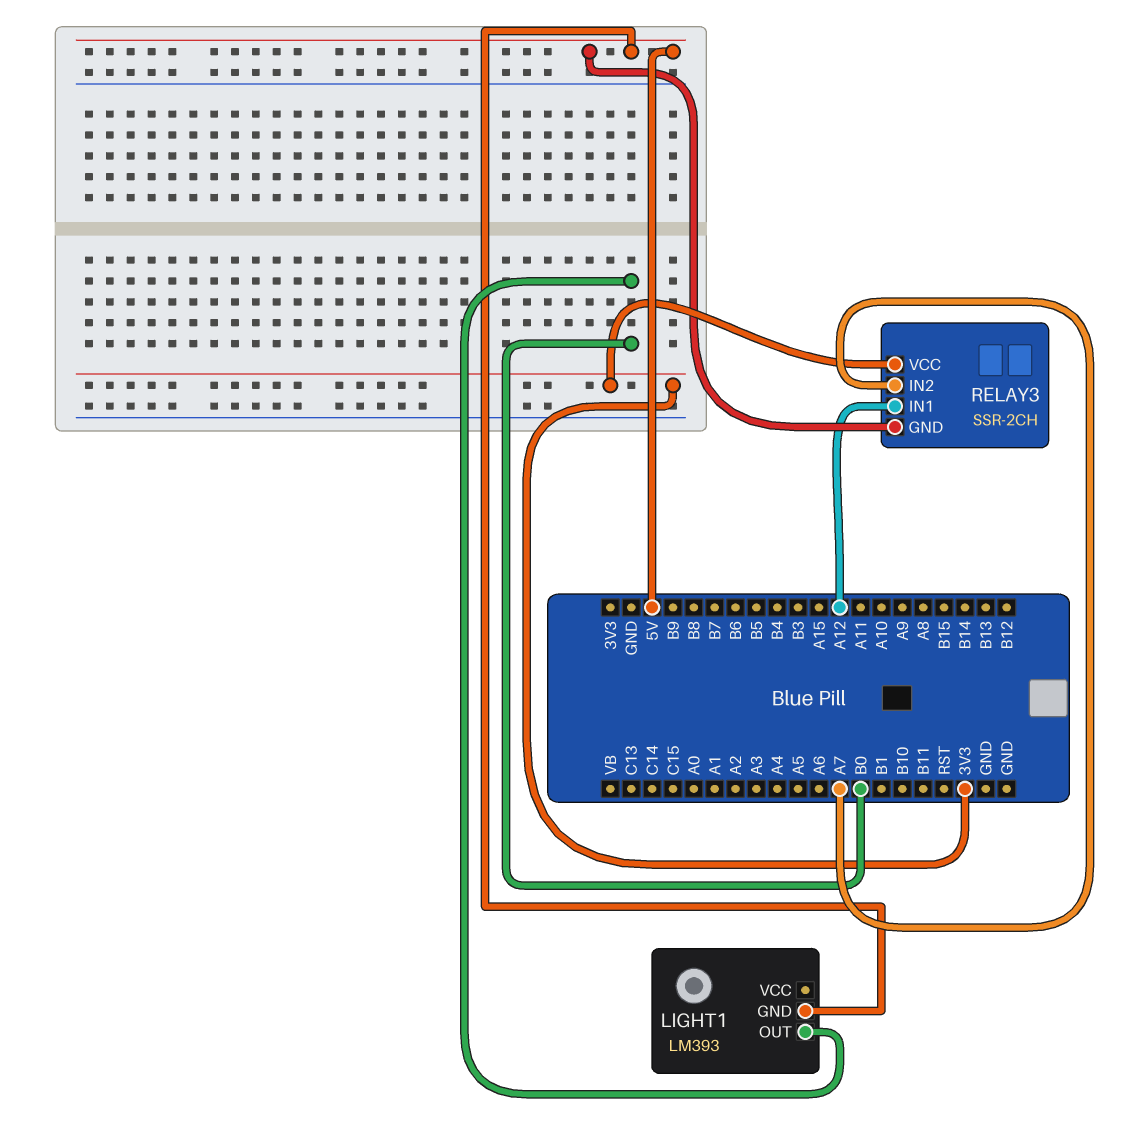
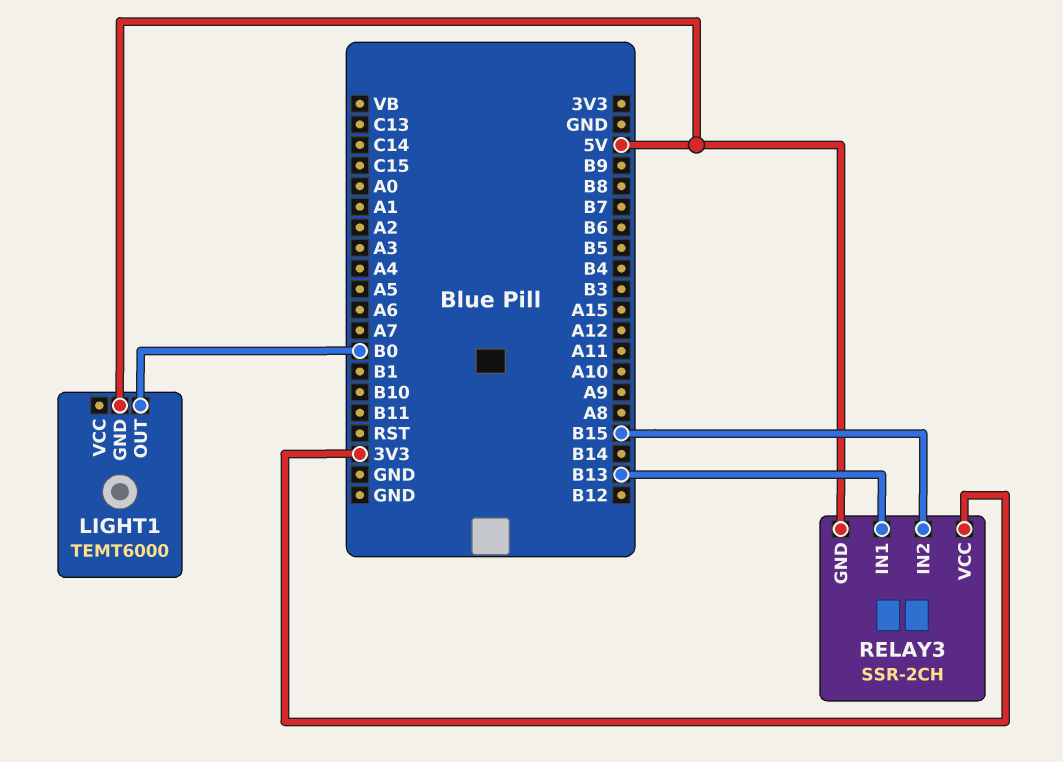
LIGHT1: LM393 -> TEMT6000
RELAY3 pin IN1: A12 -> B13
RELAY3 pin IN2: A7 -> B15

